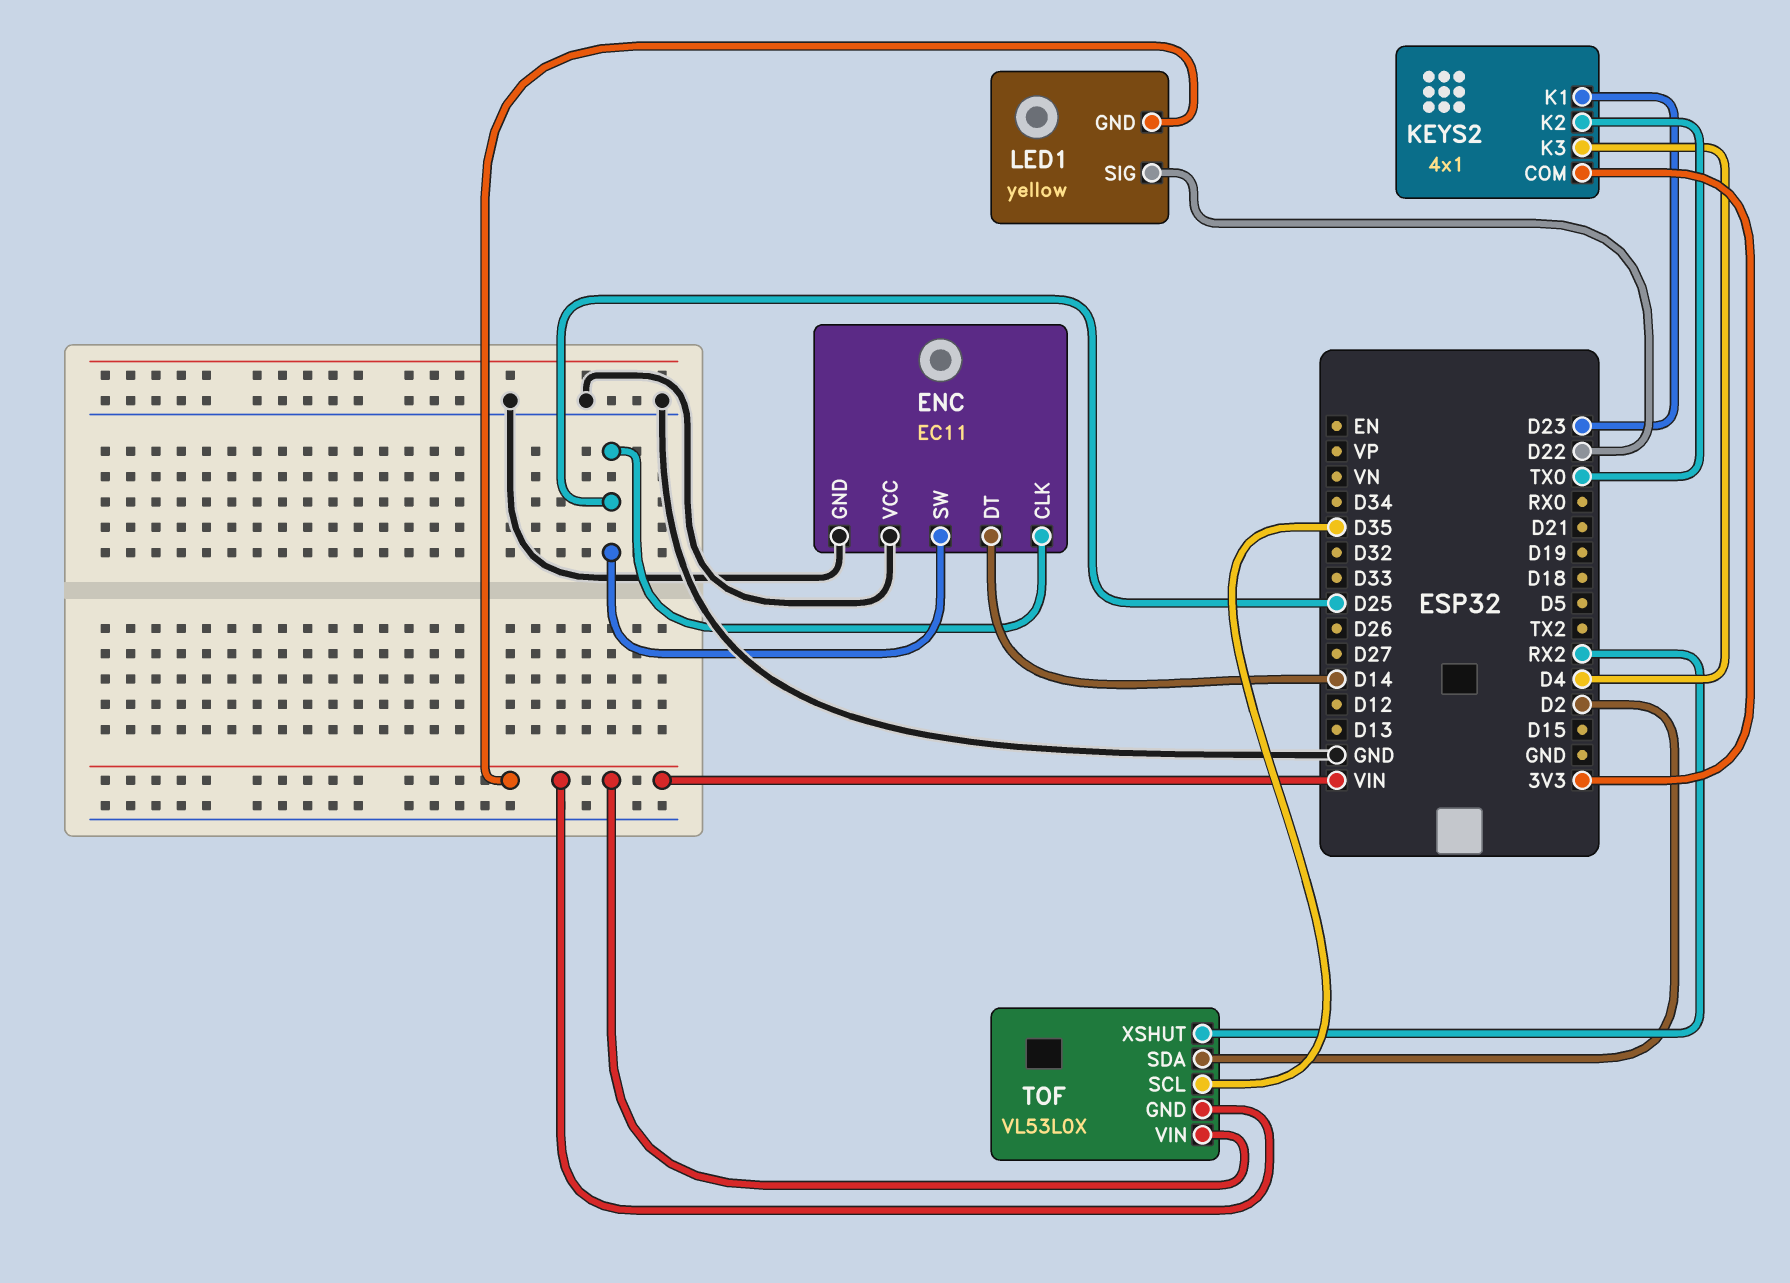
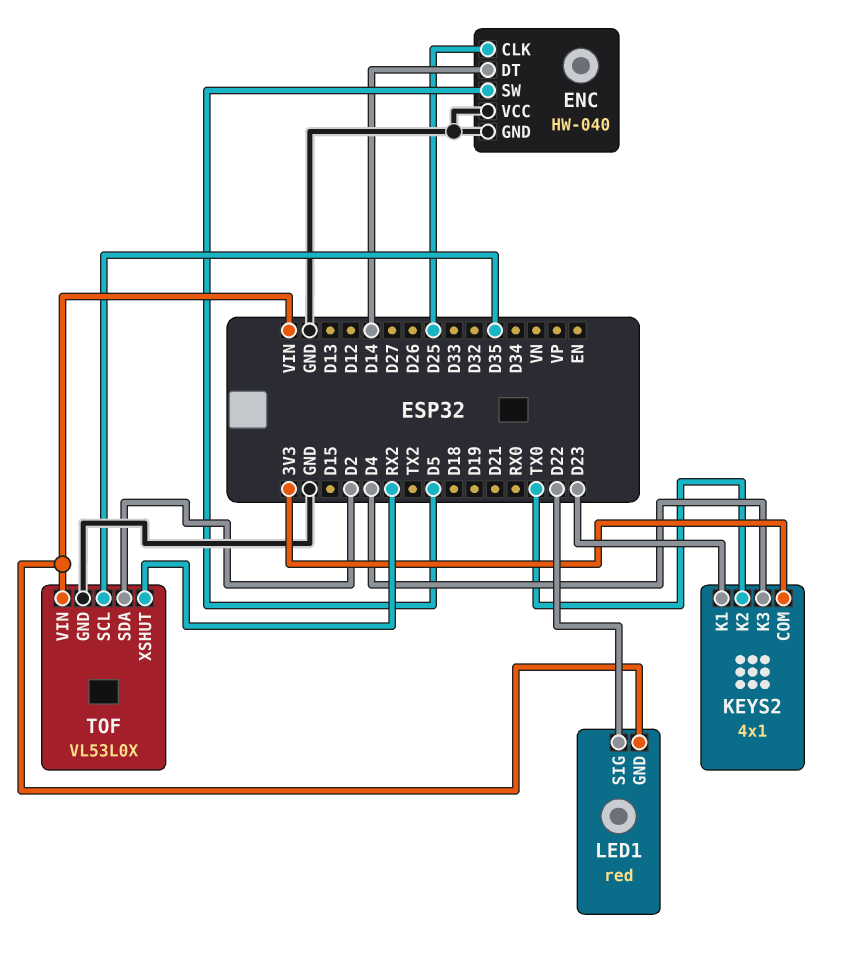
ENC: EC11 -> HW-040
ENC pin SW: D25 -> D5
LED1: yellow -> red
TOF pin GND: VIN -> GND

